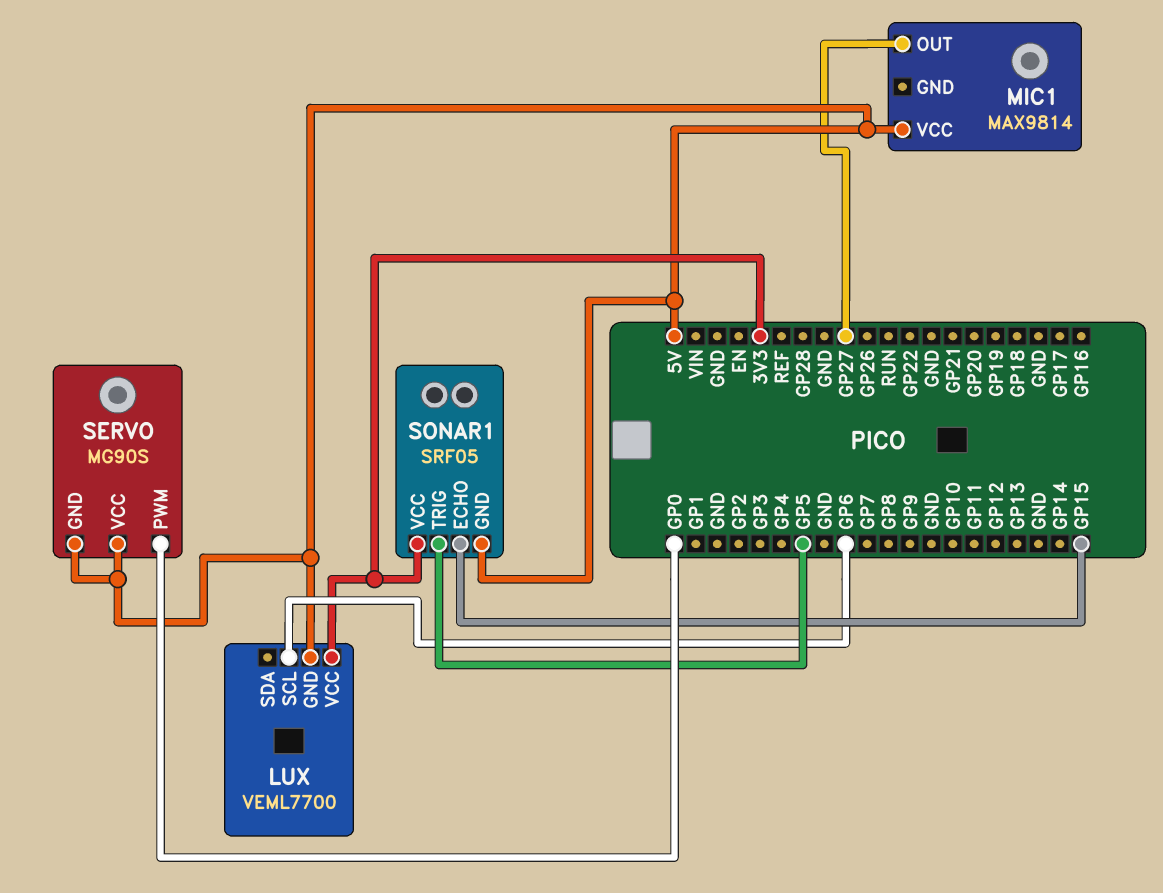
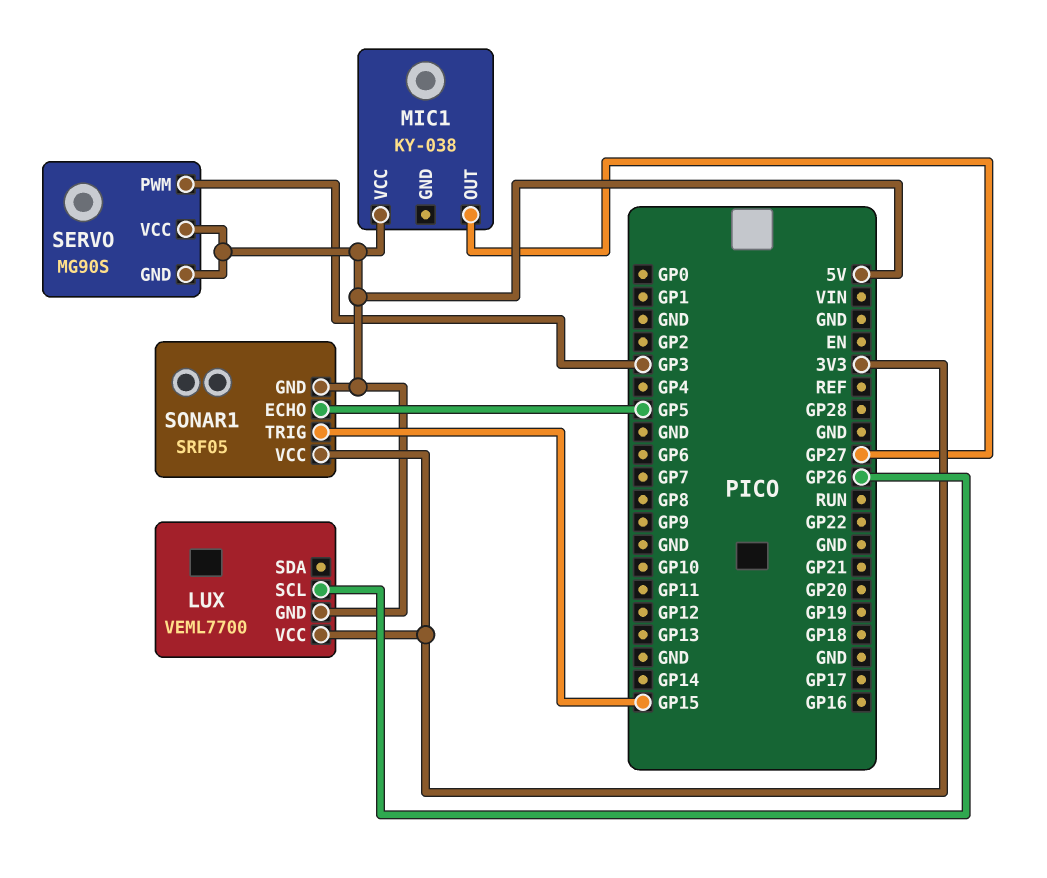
LUX pin SCL: GP6 -> GP26
MIC1: MAX9814 -> KY-038
SERVO pin PWM: GP0 -> GP3
SONAR1 pin ECHO: GP15 -> GP5
SONAR1 pin TRIG: GP5 -> GP15

